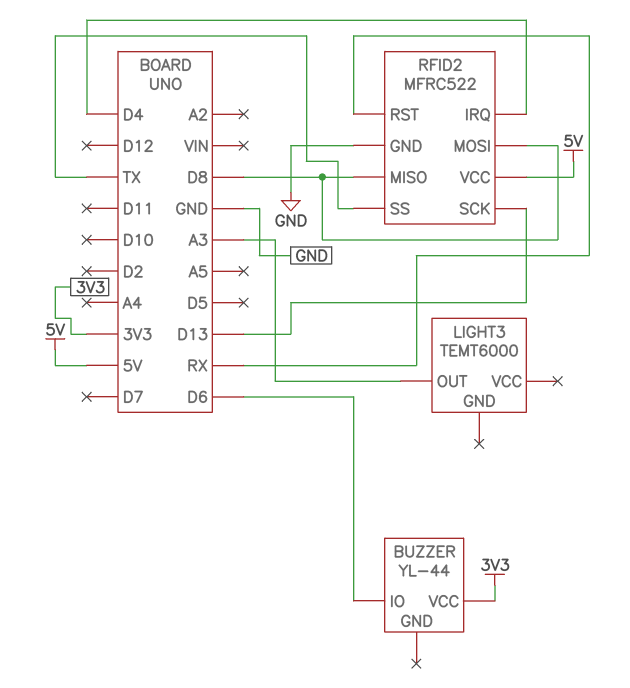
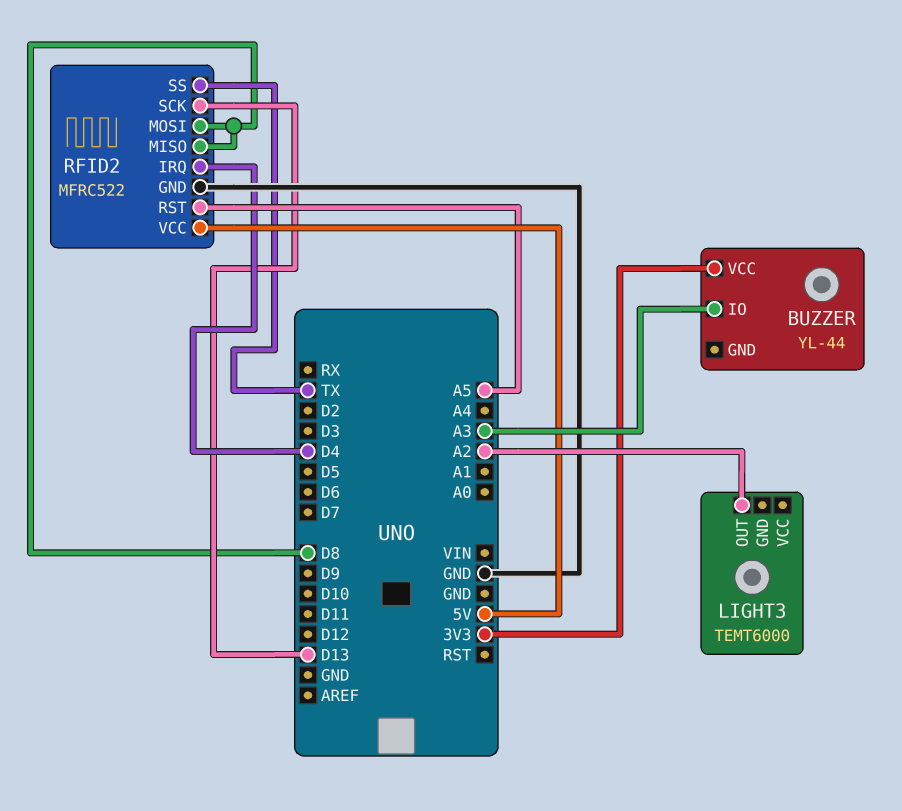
BUZZER pin IO: D6 -> A3
LIGHT3 pin OUT: A3 -> A2
RFID2 pin RST: RX -> A5

